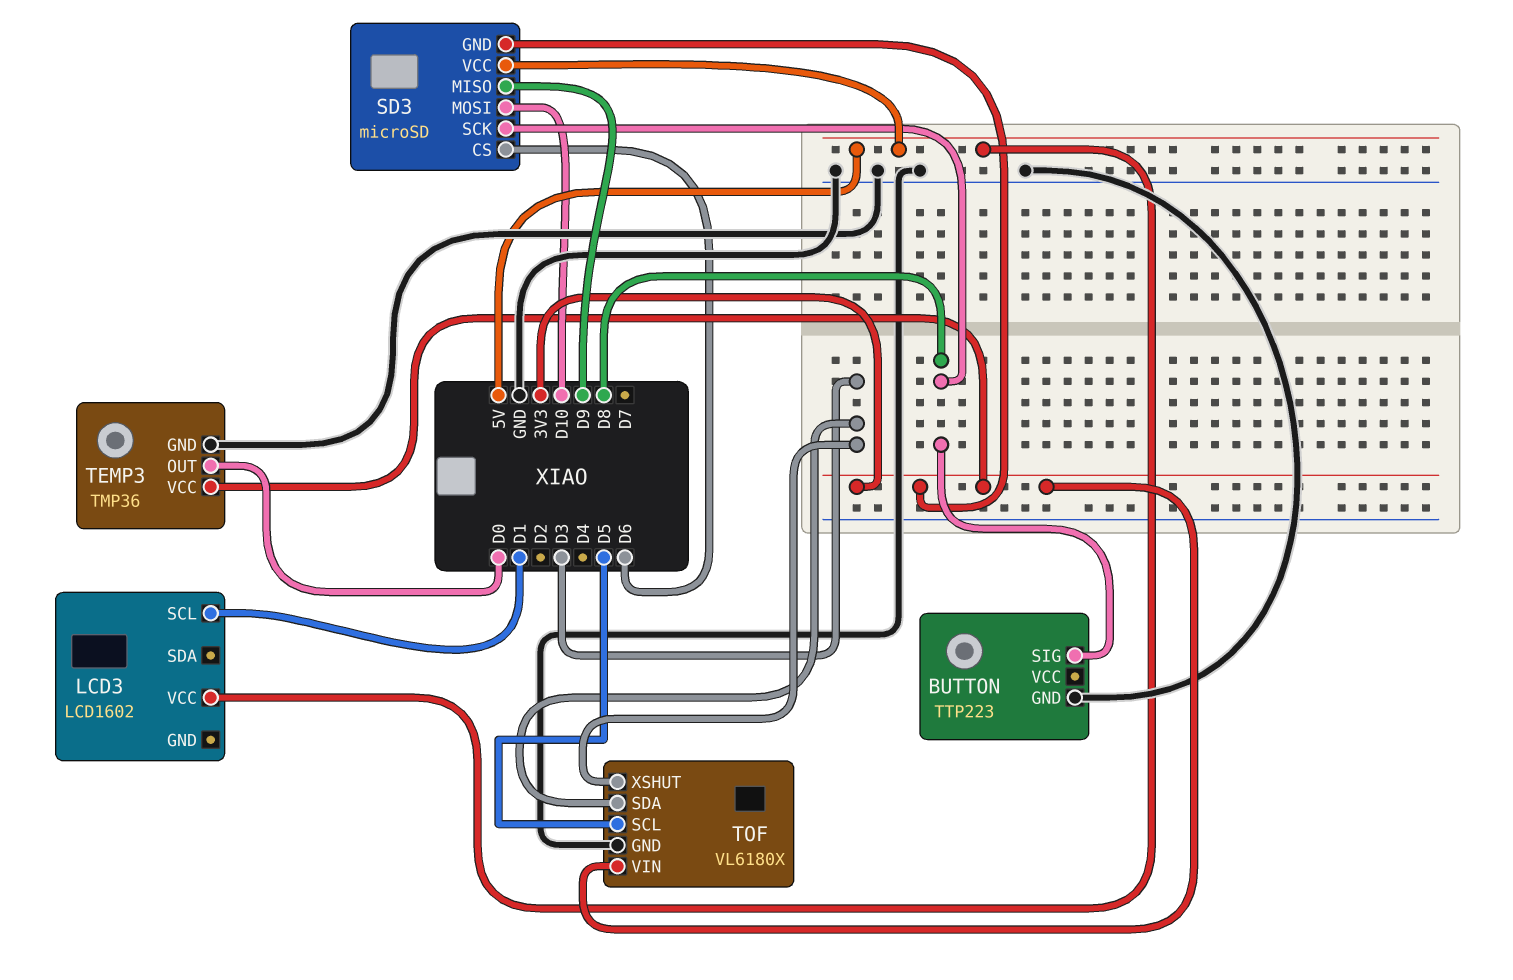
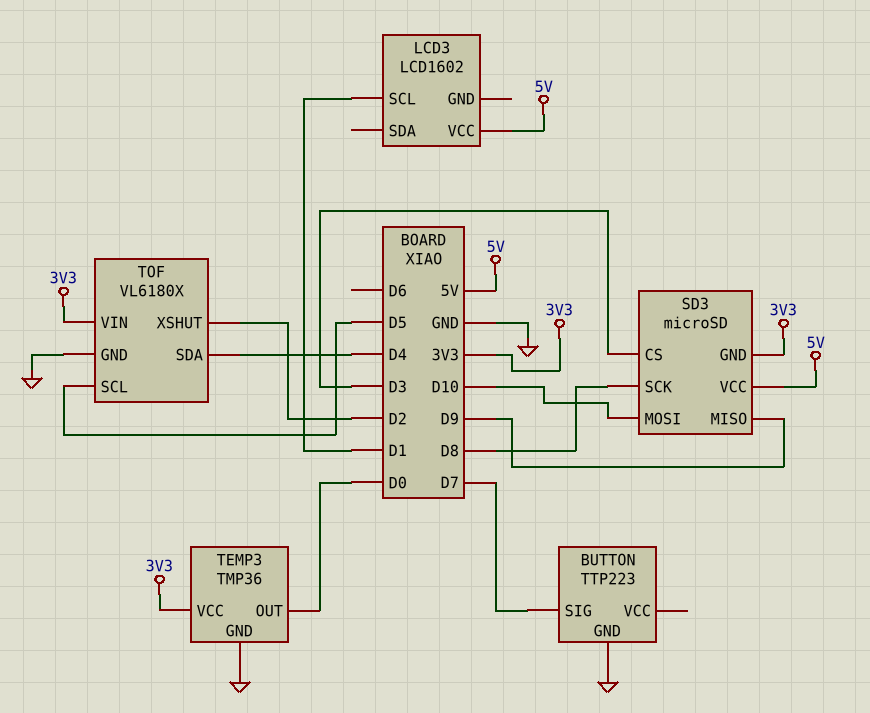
BUTTON pin SIG: D8 -> D7
SD3 pin CS: D6 -> D3
TOF pin SDA: D3 -> D4
TOF pin XSHUT: D3 -> D2

